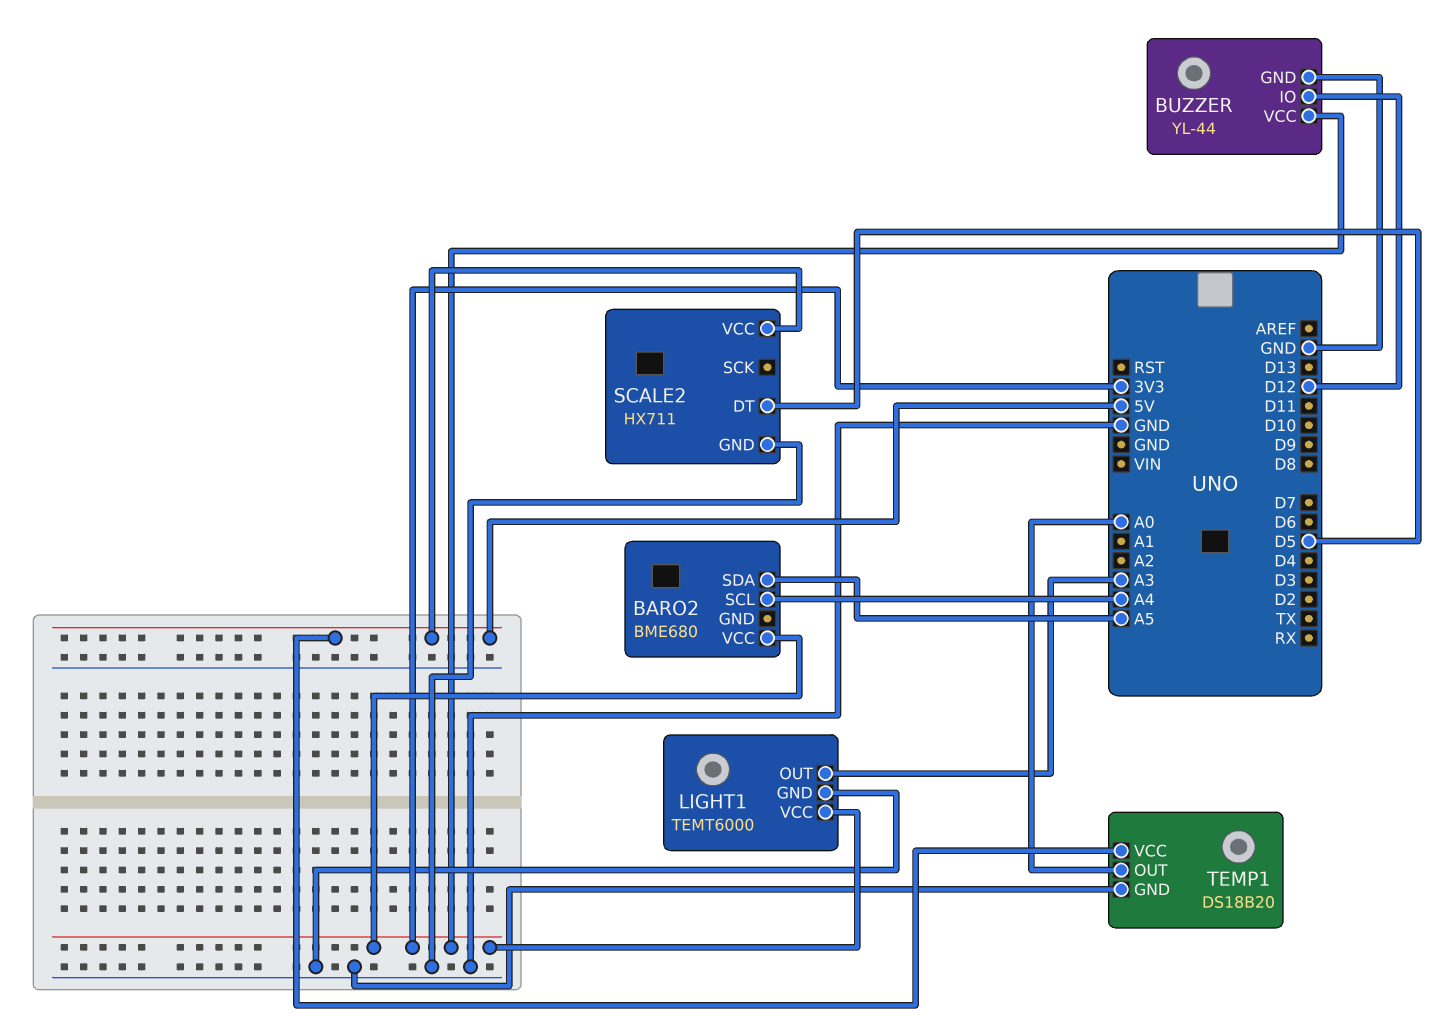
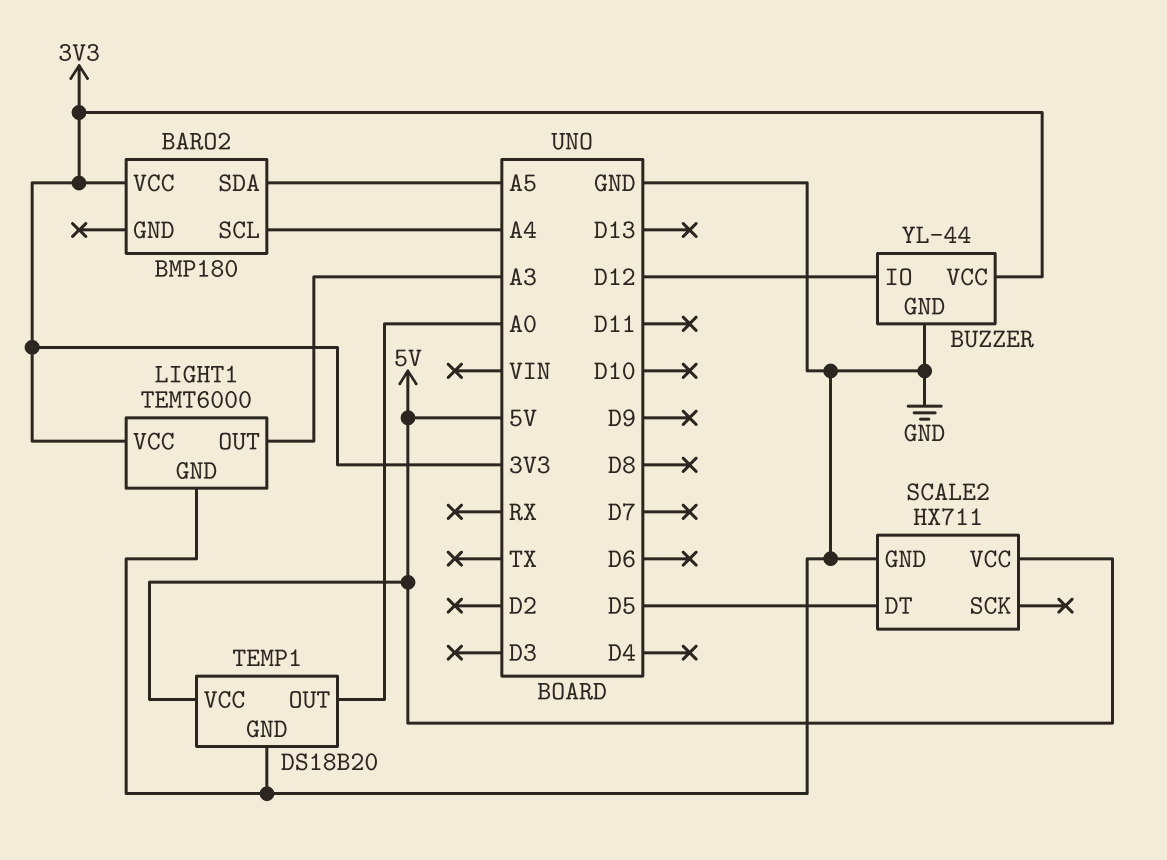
BARO2: BME680 -> BMP180

